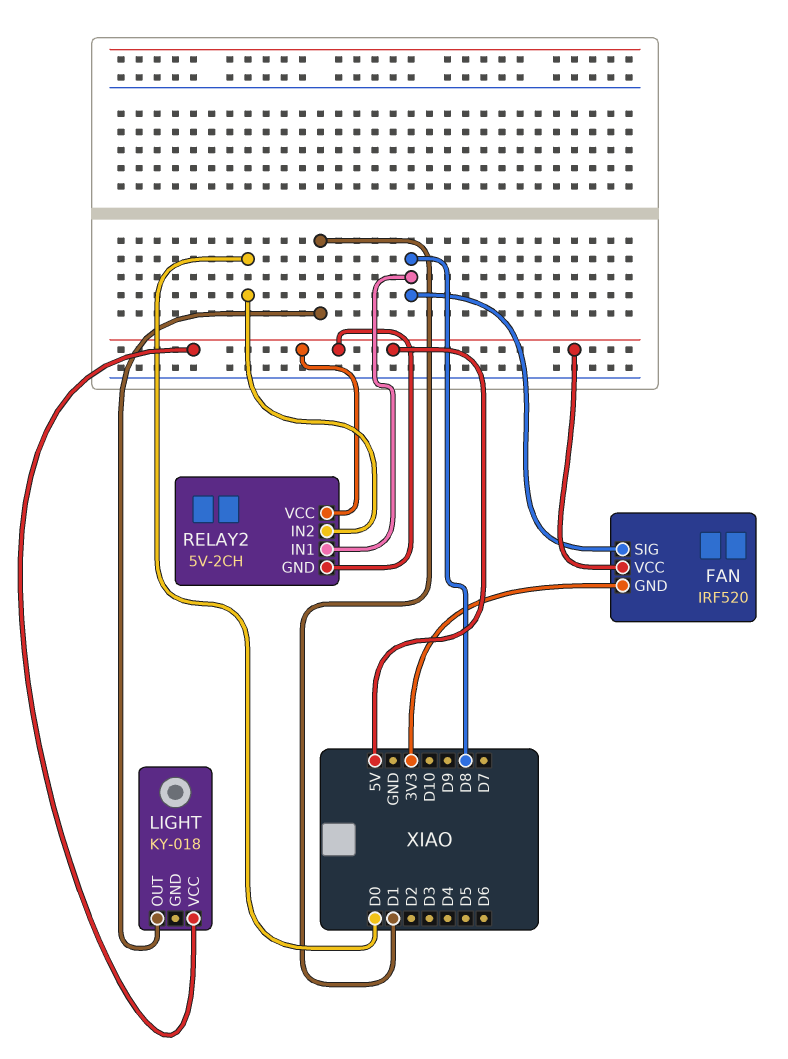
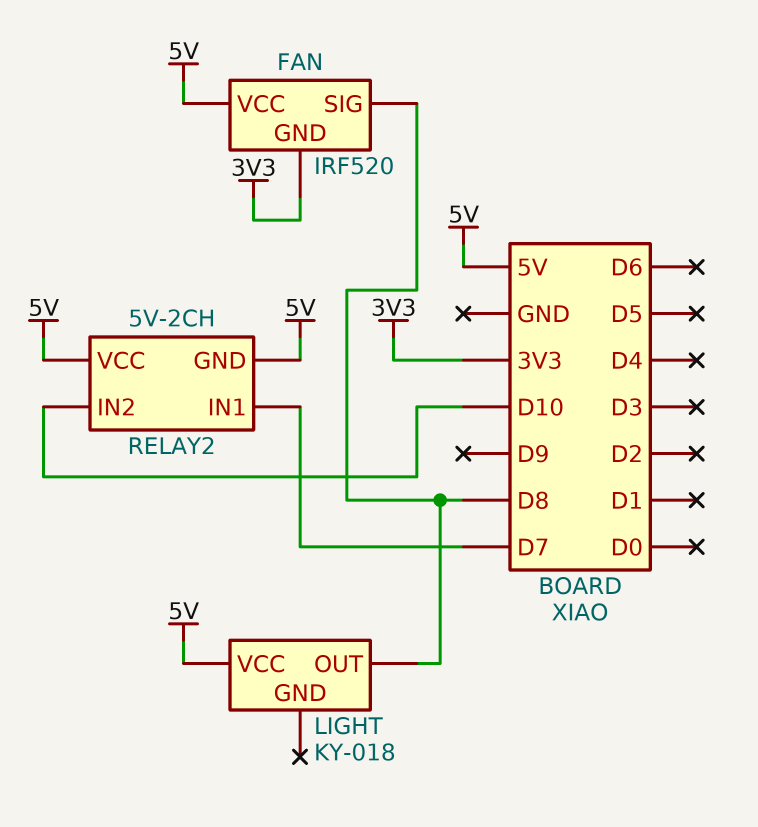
LIGHT pin OUT: D1 -> D8
RELAY2 pin IN1: D8 -> D7
RELAY2 pin IN2: D0 -> D10

